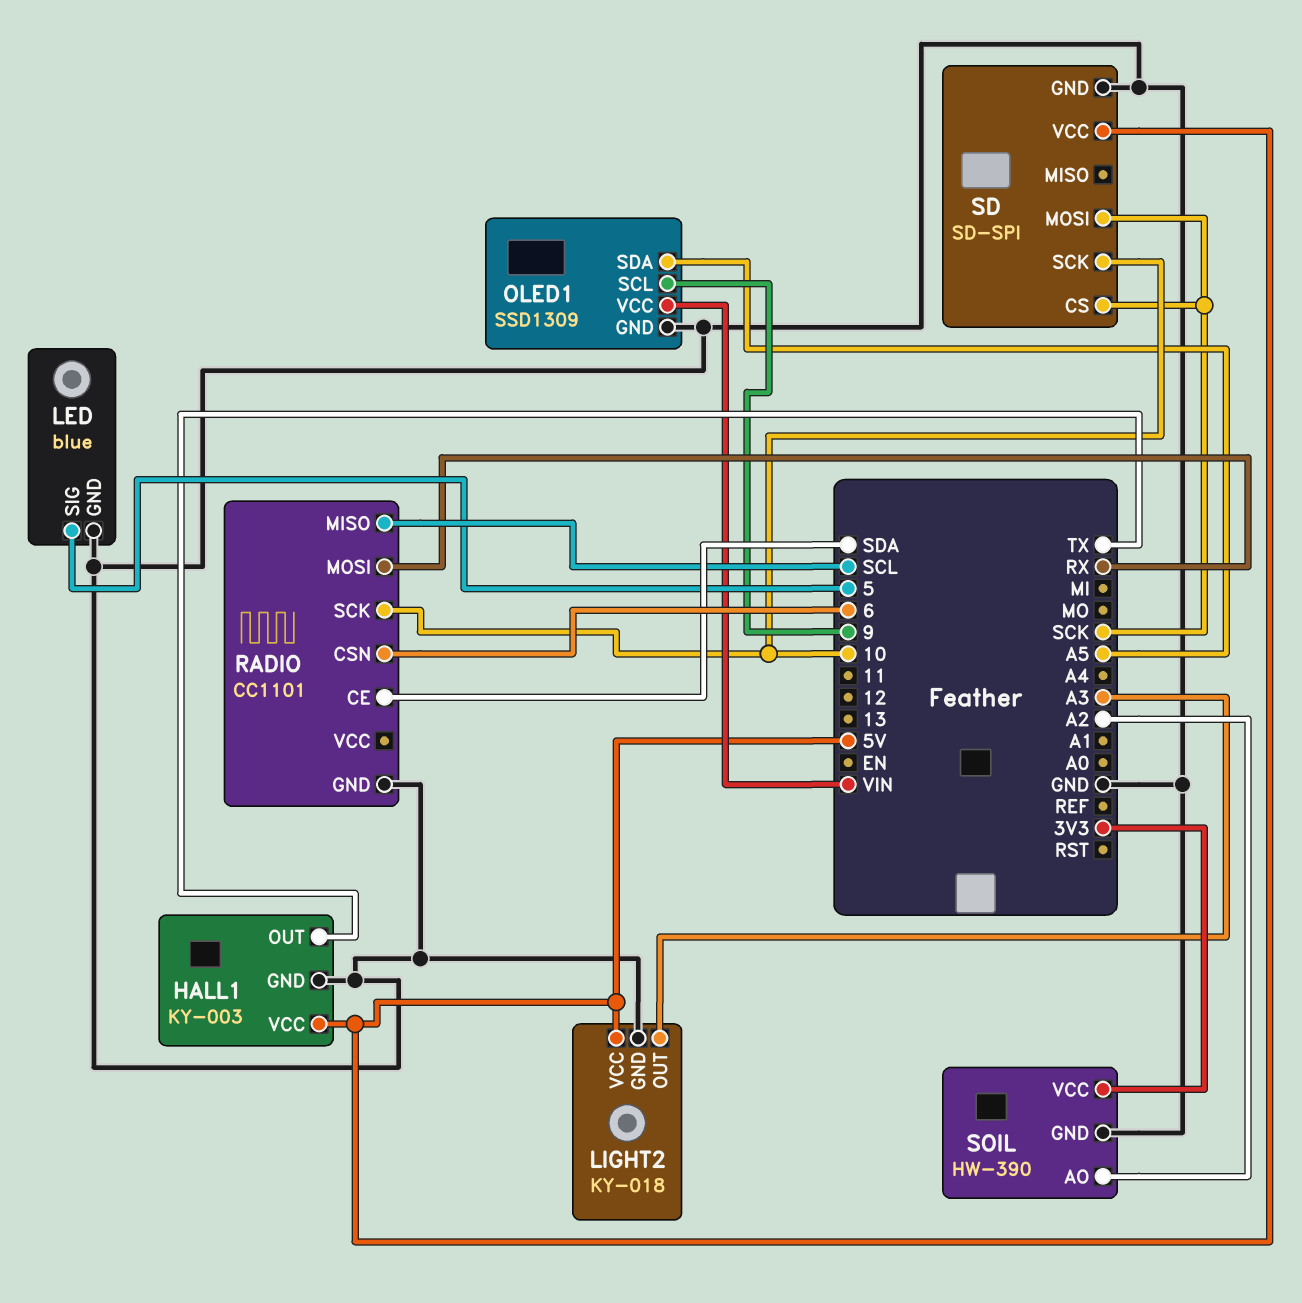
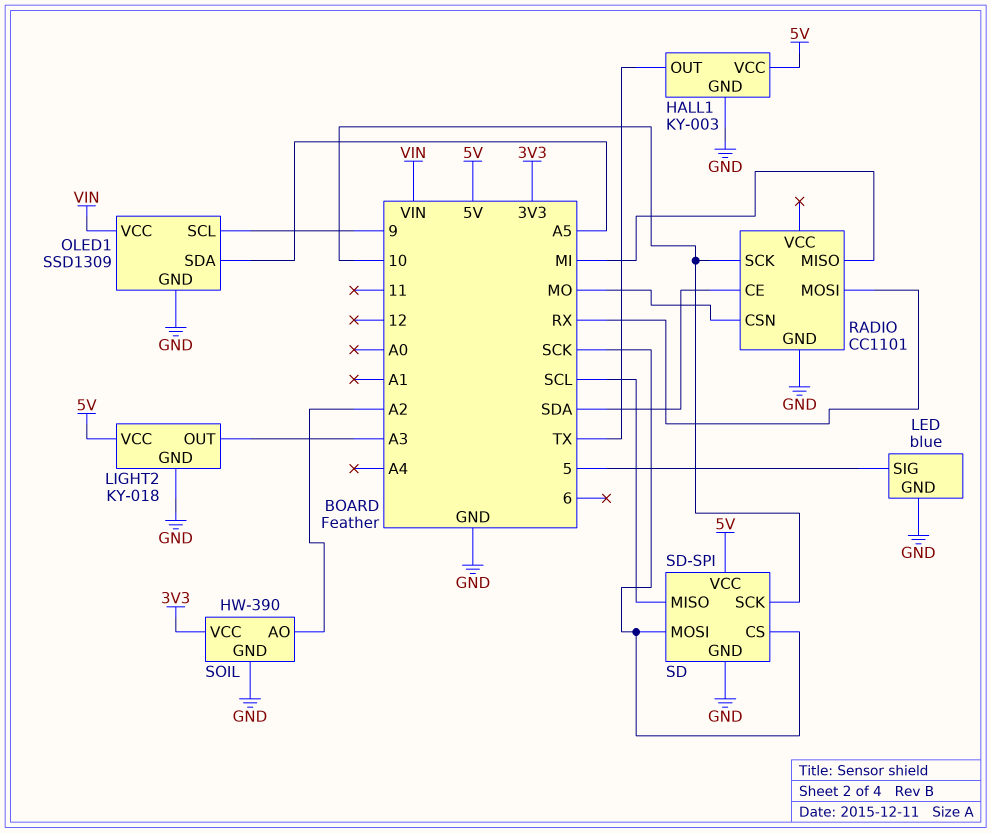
RADIO pin CSN: 6 -> MO
RADIO pin MISO: SCL -> MI
SD pin MISO: none -> SCL

